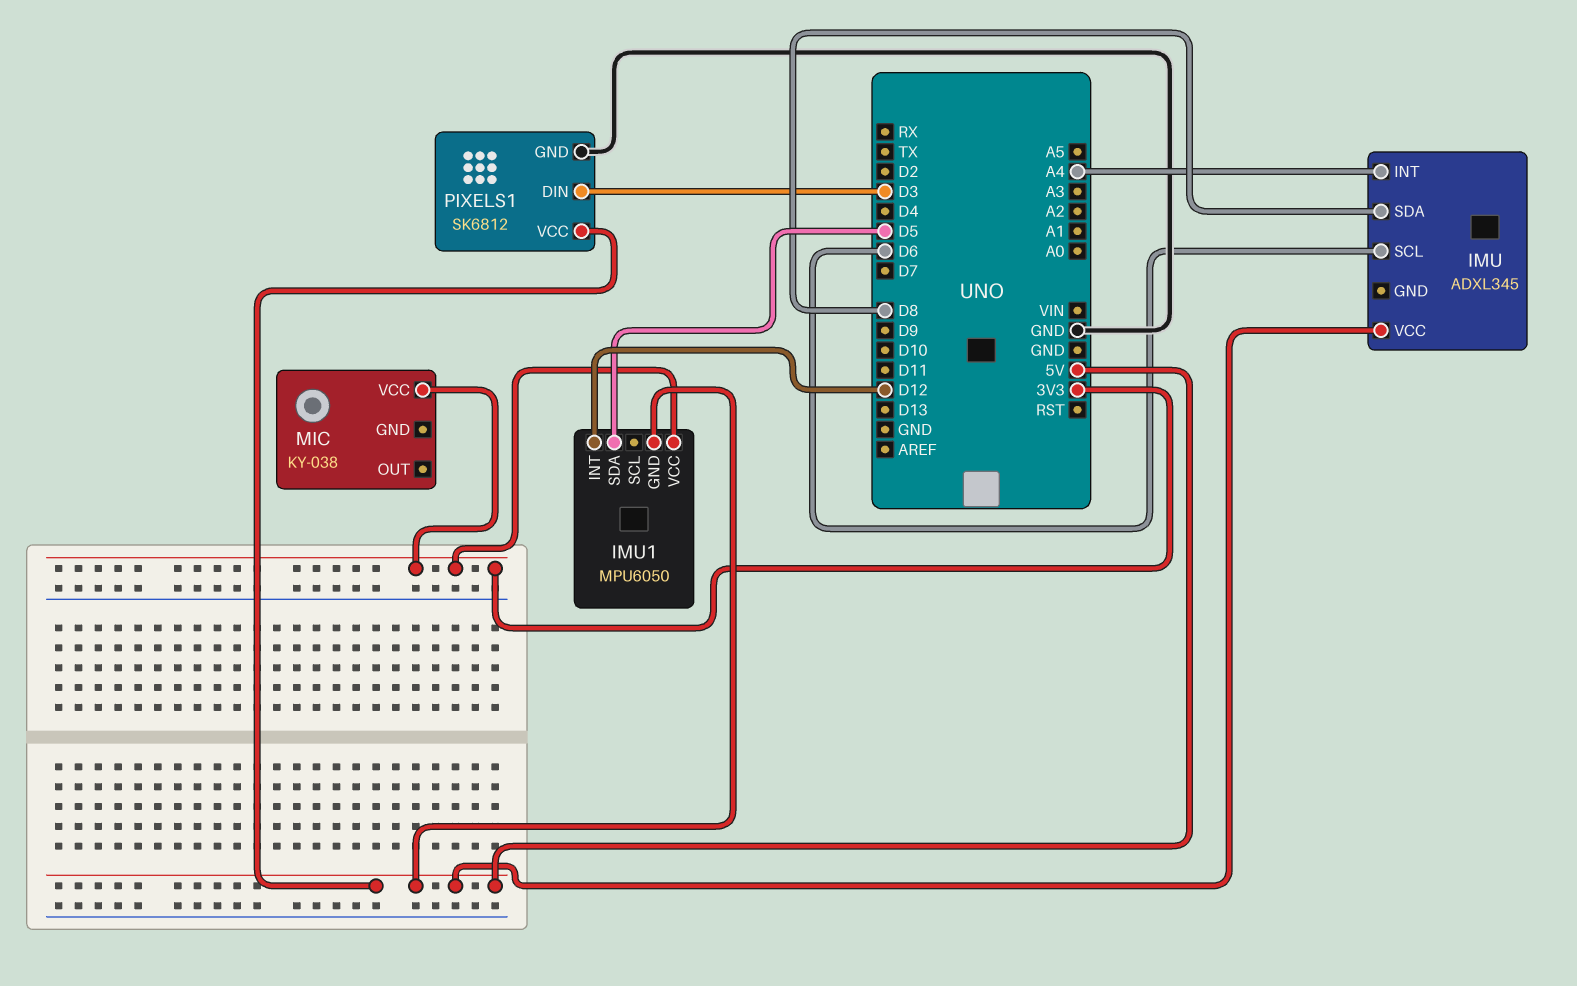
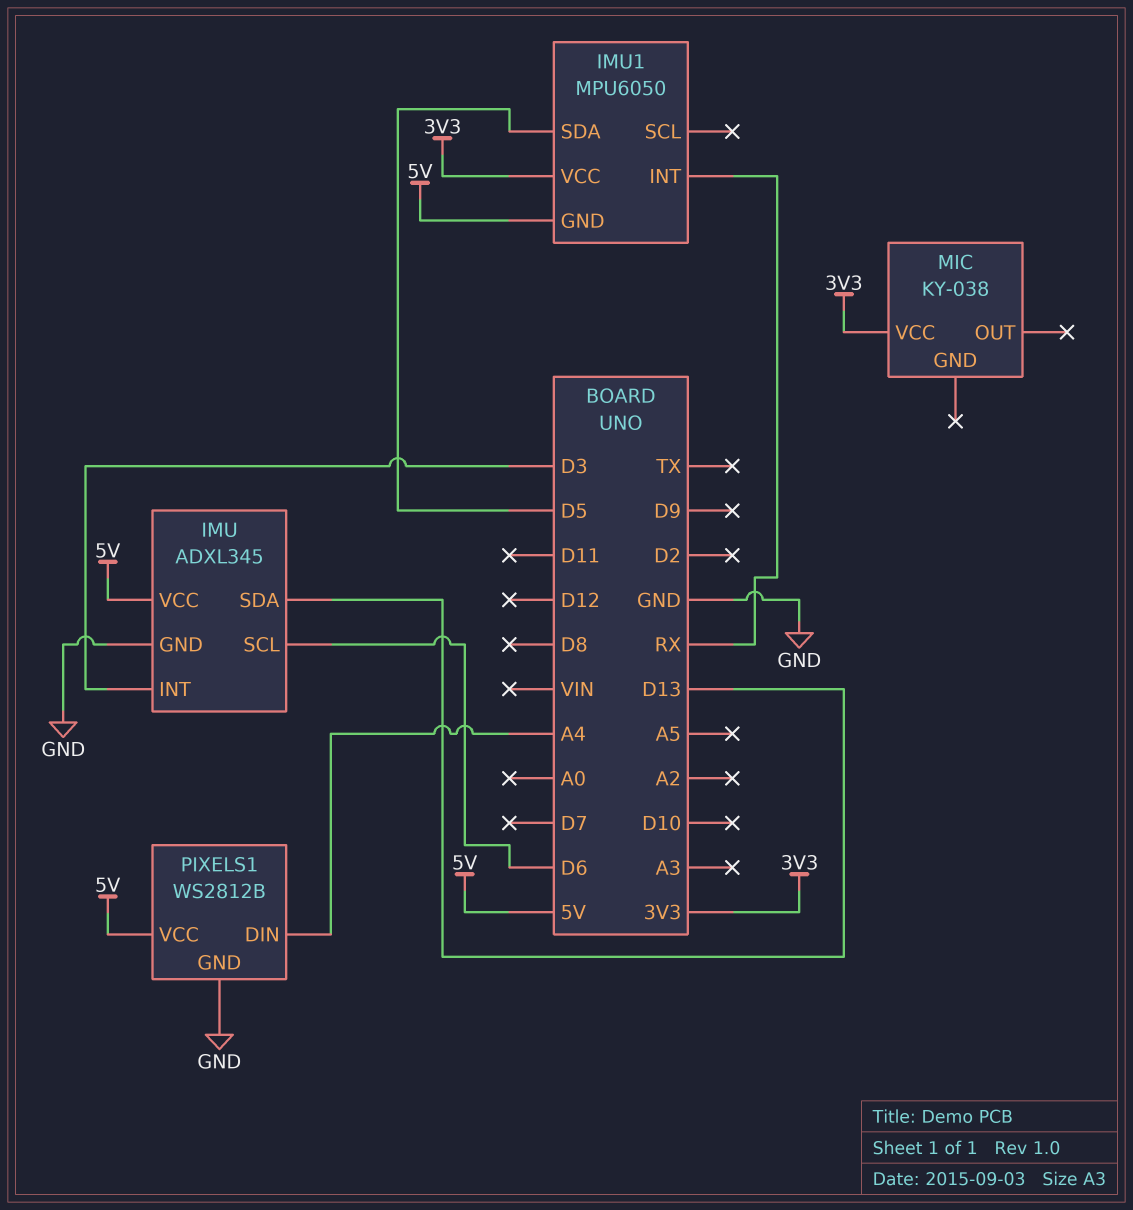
IMU pin GND: none -> GND
IMU pin INT: A4 -> D3
IMU pin SDA: D8 -> D13
IMU1 pin INT: D12 -> RX
PIXELS1: SK6812 -> WS2812B
PIXELS1 pin DIN: D3 -> A4

